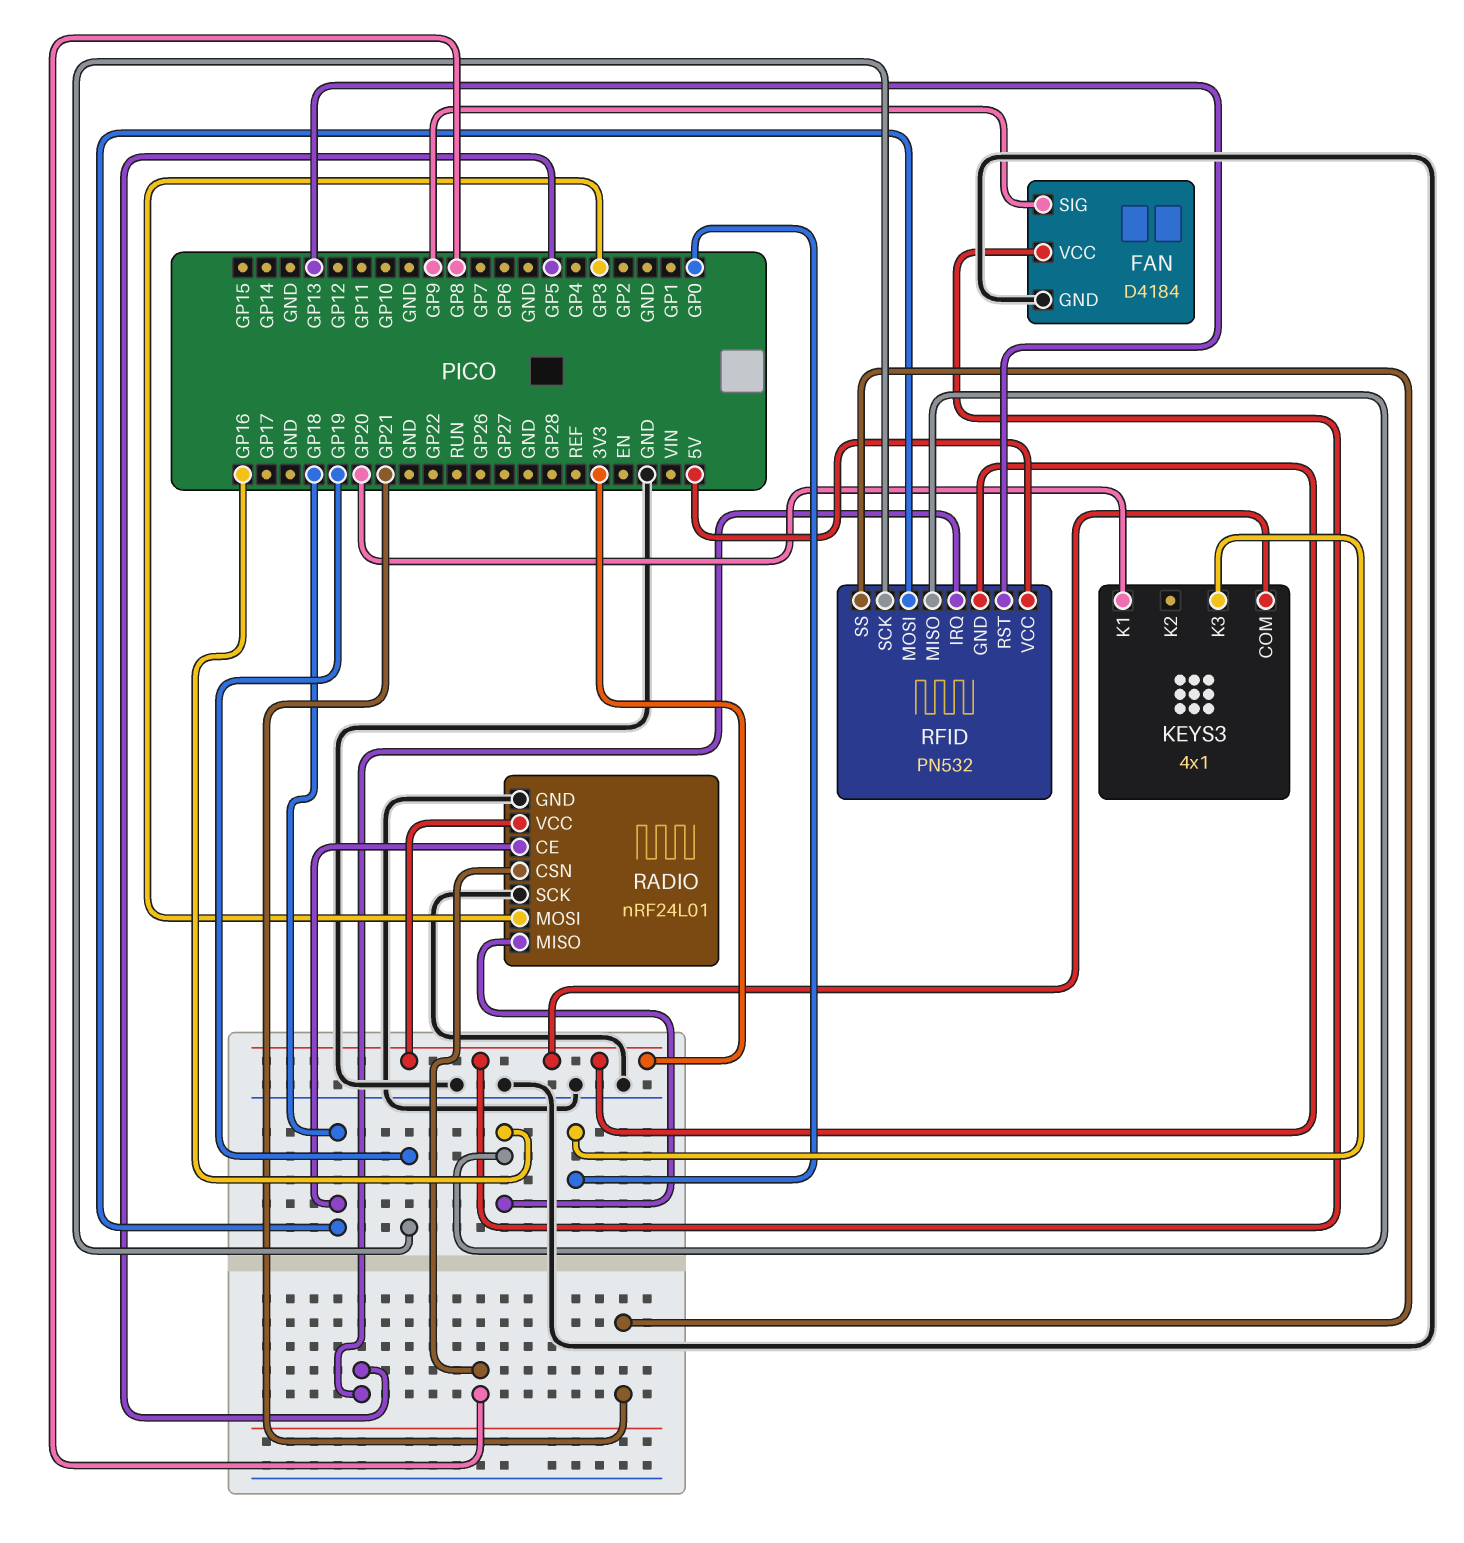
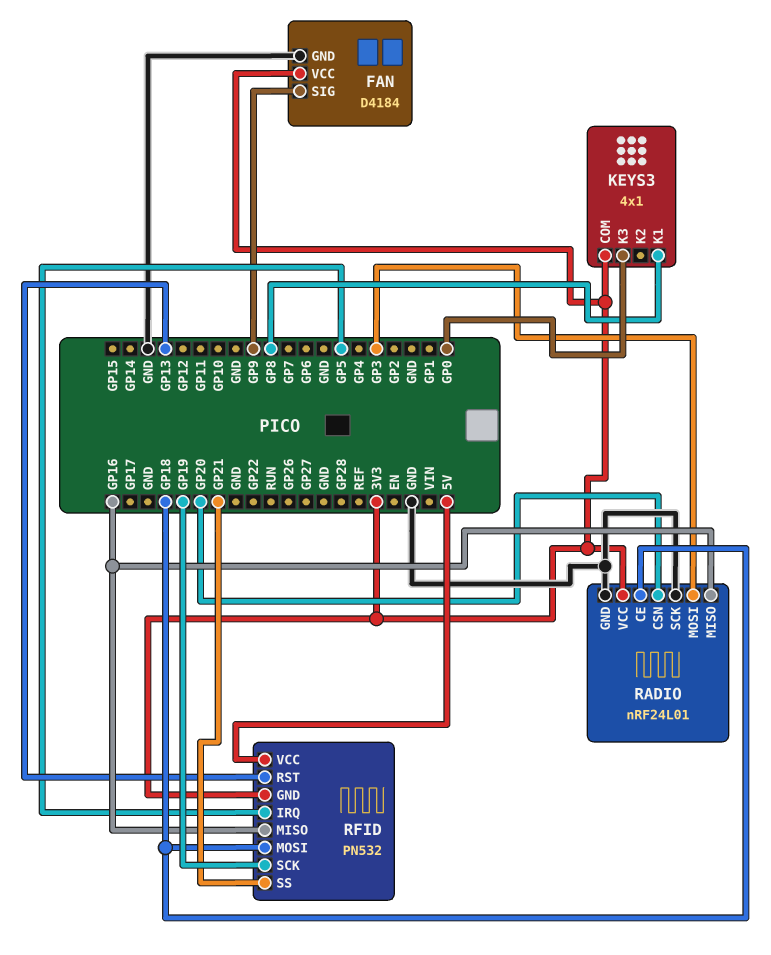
KEYS3 pin K1: GP20 -> GP8
RADIO pin CSN: GP8 -> GP20

